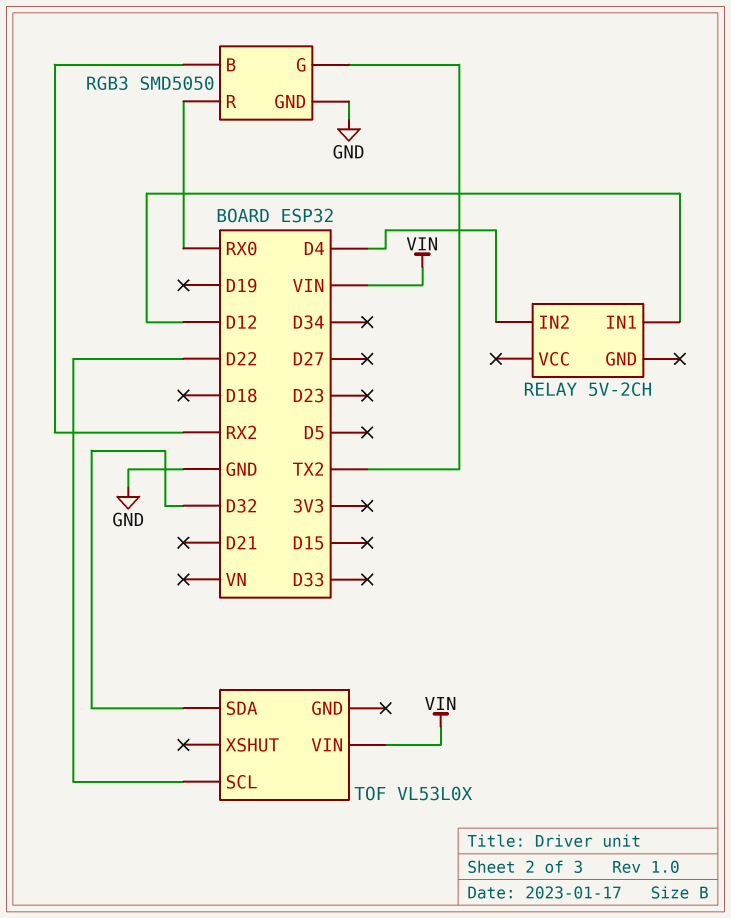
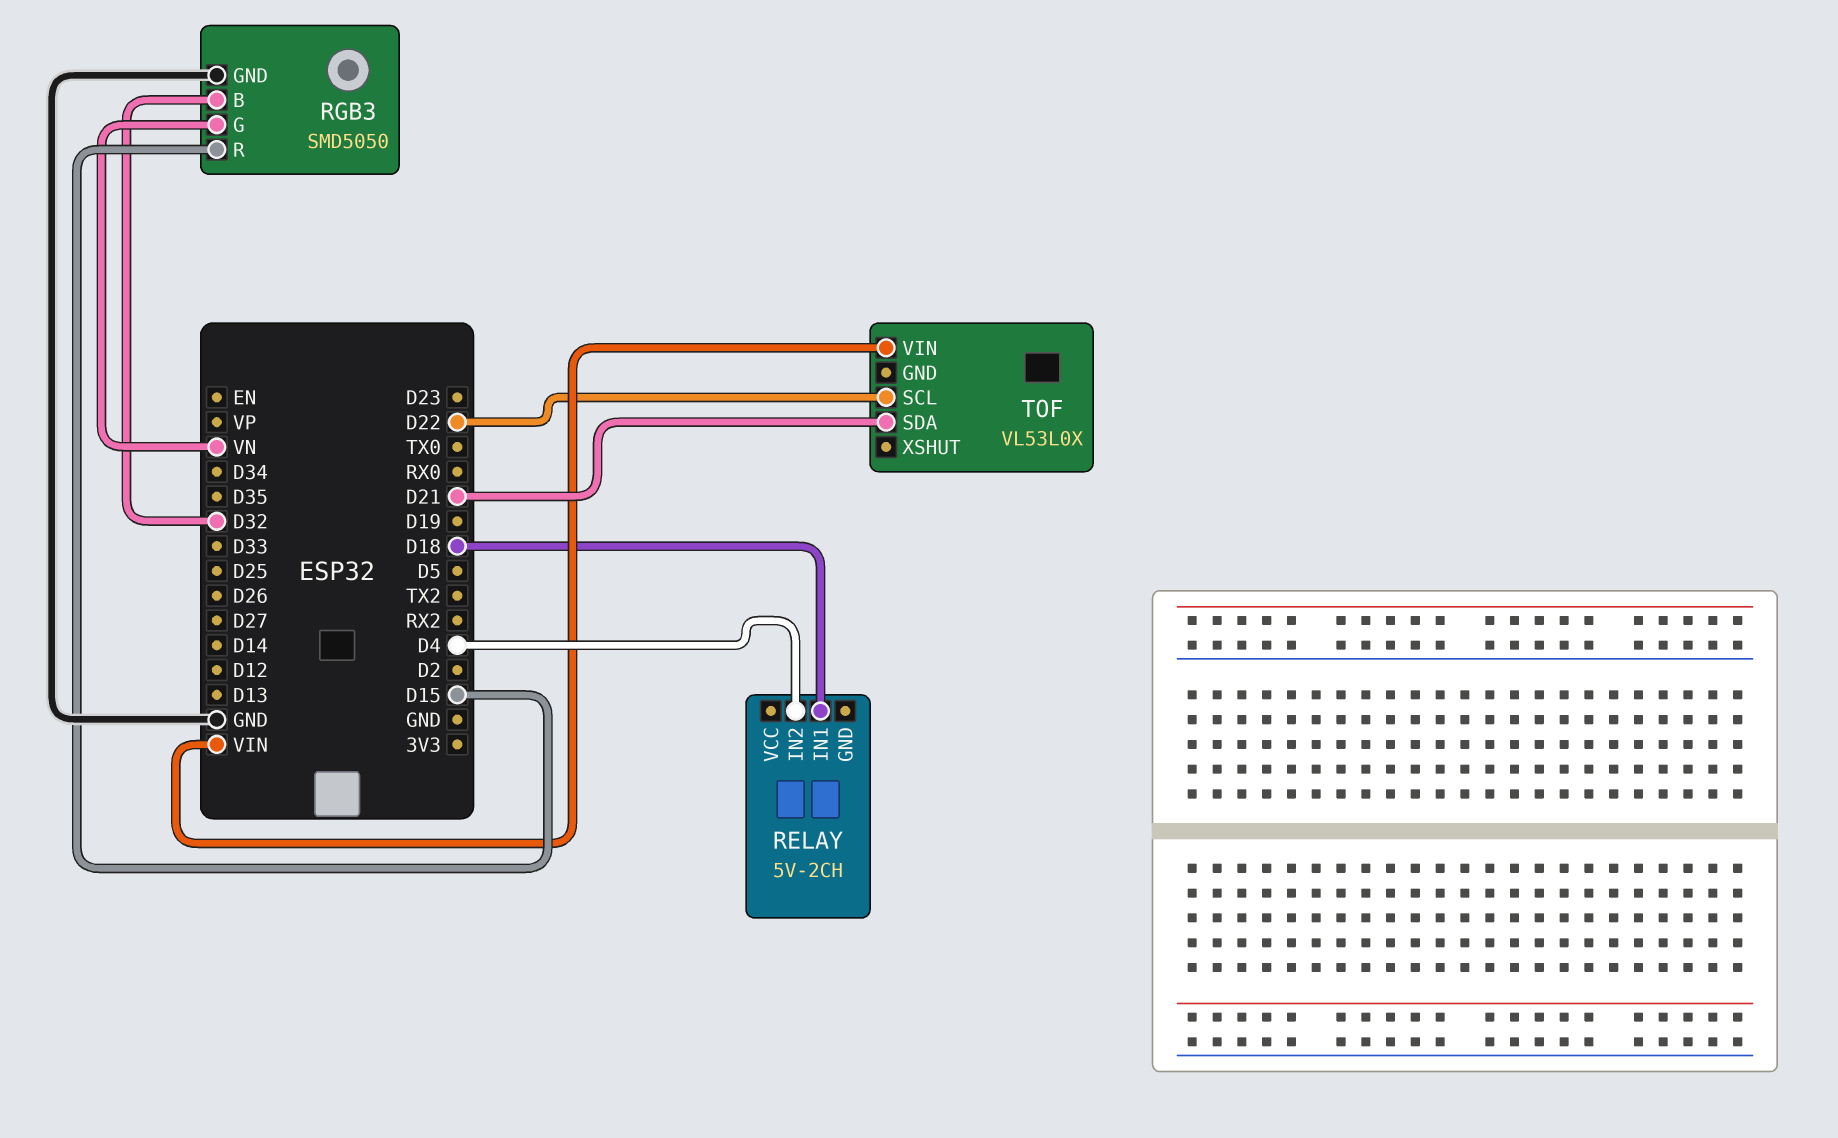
RELAY pin IN1: D12 -> D18
RGB3 pin B: RX2 -> D32
RGB3 pin G: TX2 -> VN
RGB3 pin R: RX0 -> D15
TOF pin SDA: D32 -> D21

